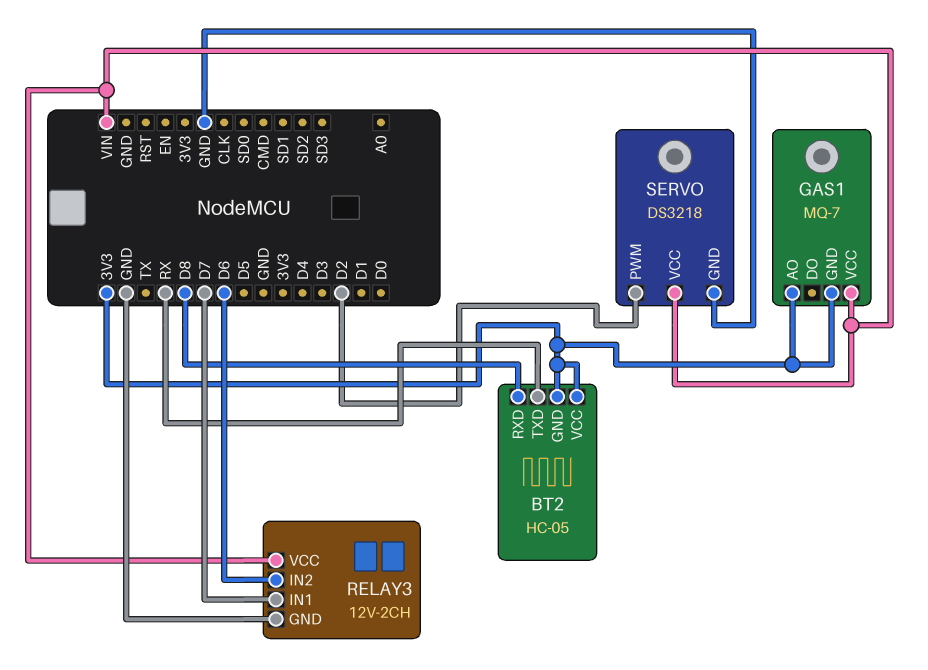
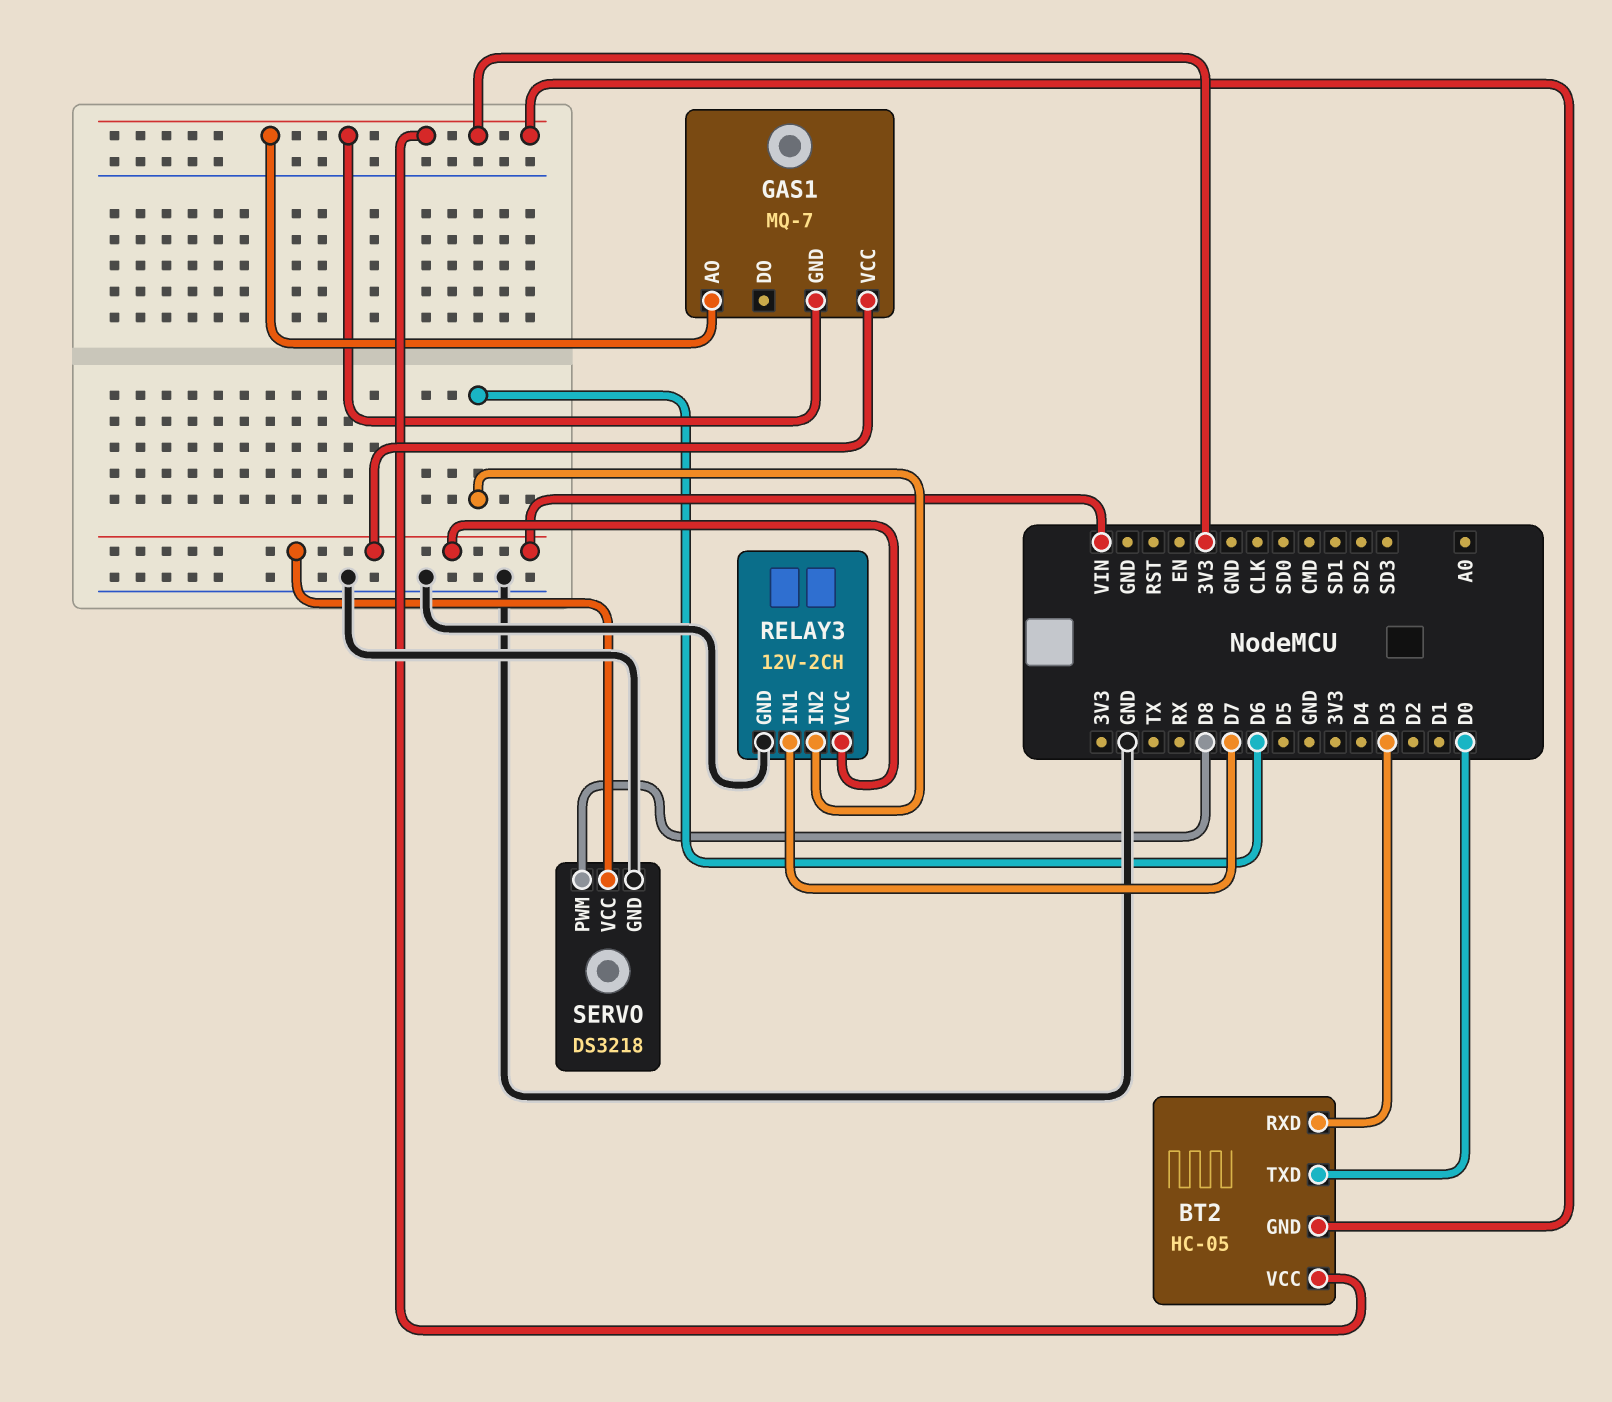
BT2 pin RXD: D8 -> D3
BT2 pin TXD: RX -> D0
SERVO pin PWM: D2 -> D8

